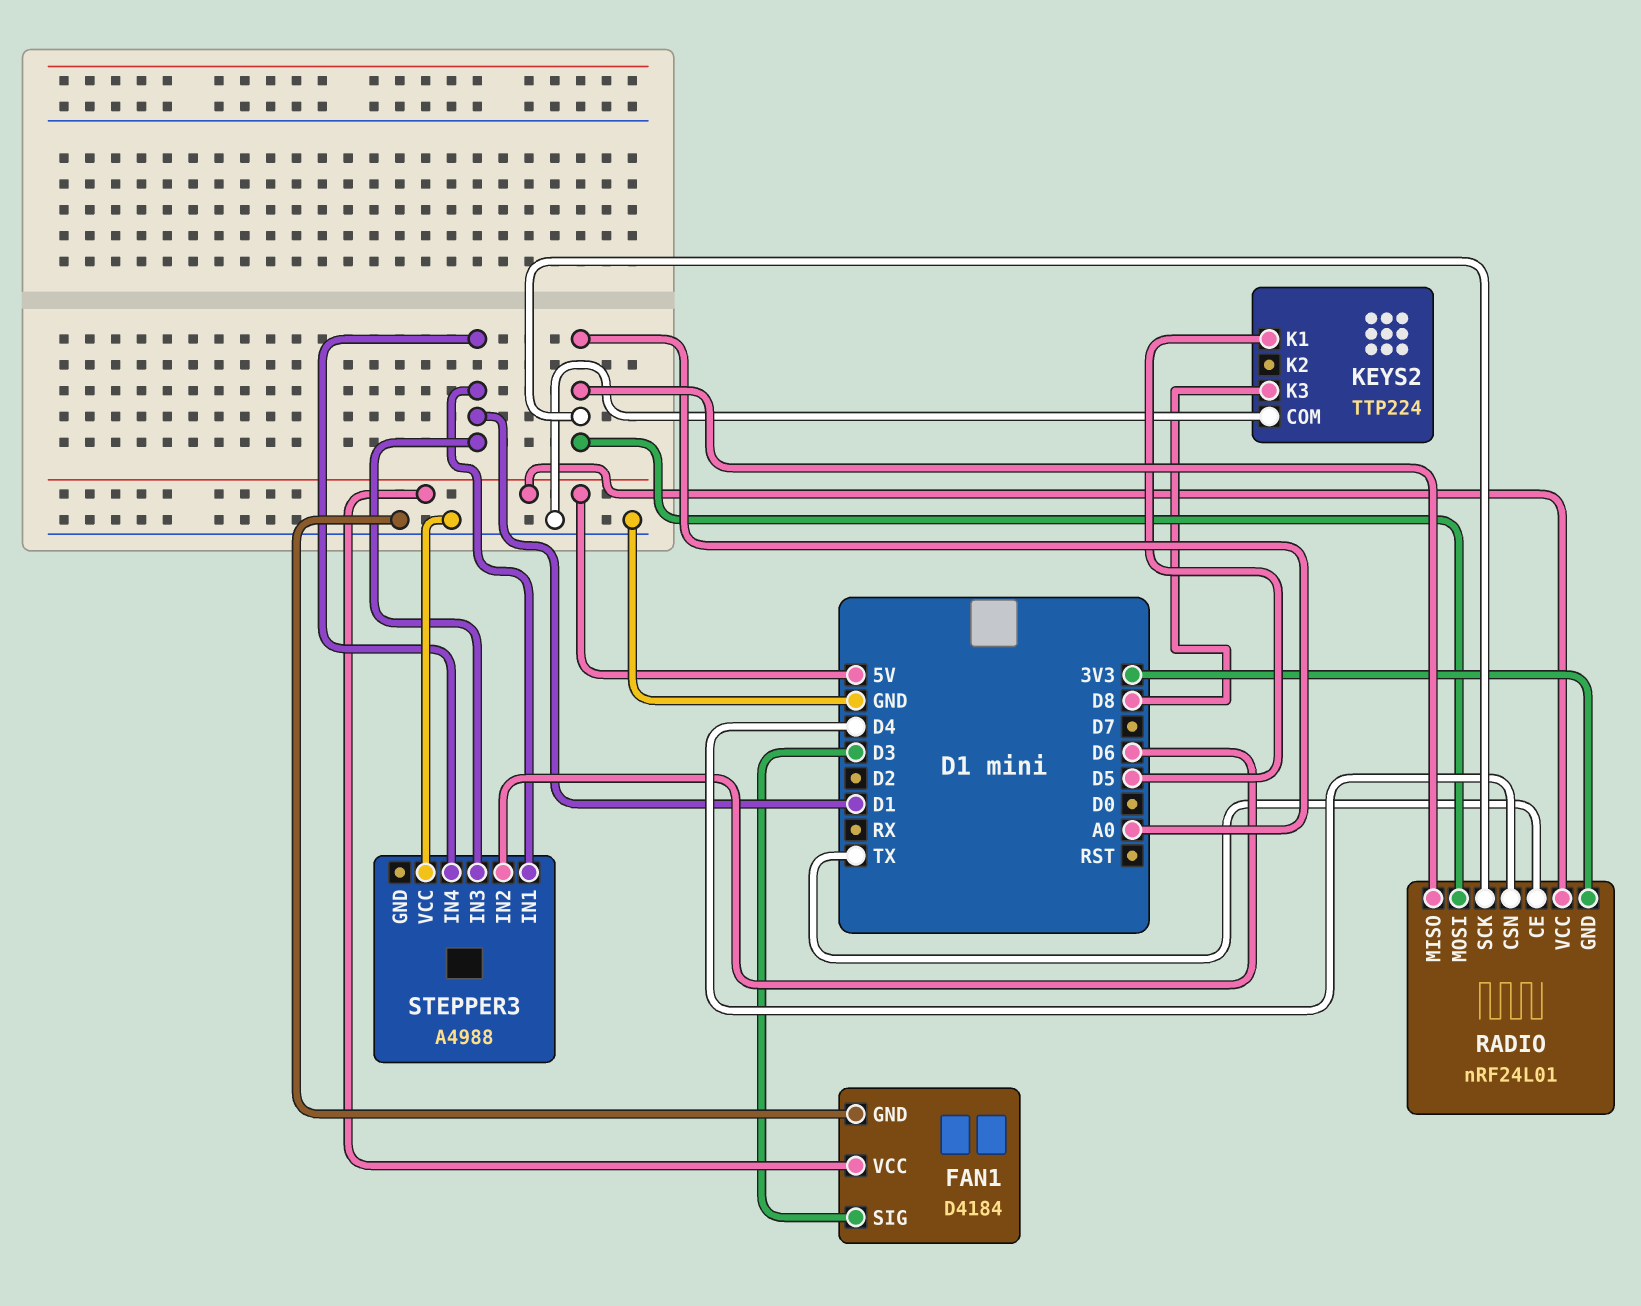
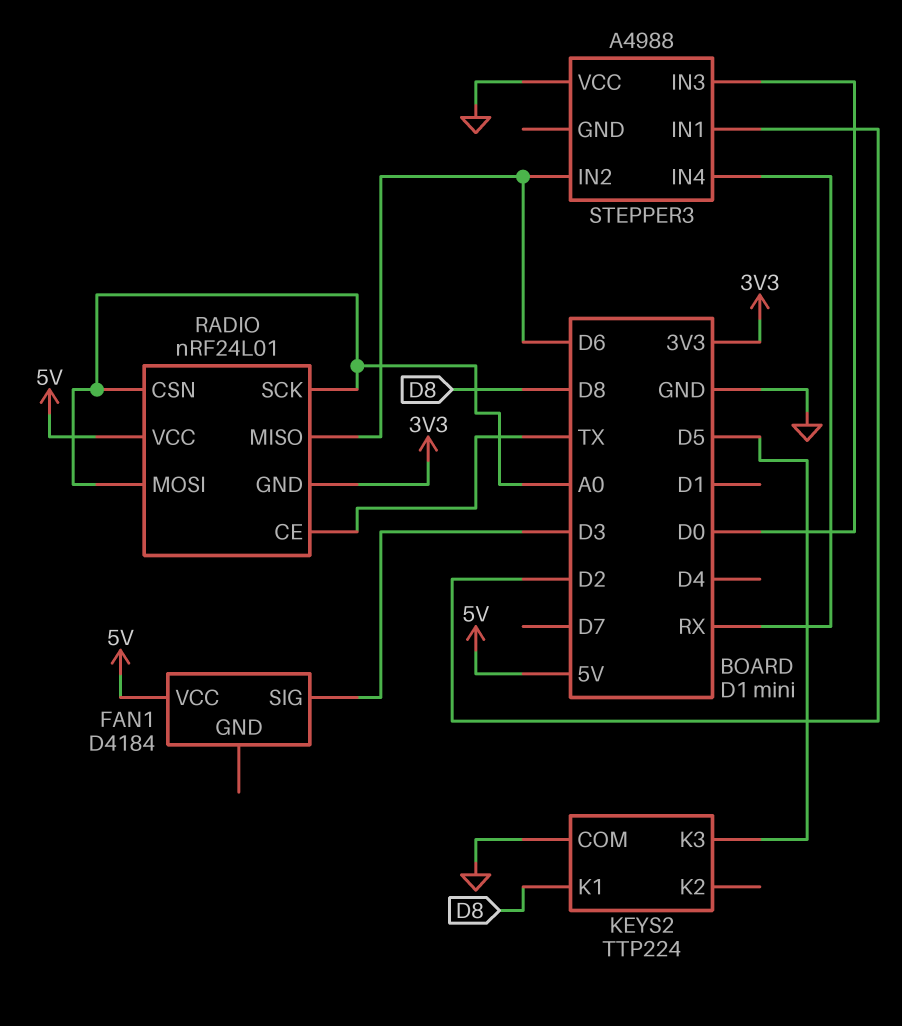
FAN1 pin GND: GND -> none
KEYS2 pin K1: D5 -> D8
KEYS2 pin K3: D8 -> D5
RADIO pin CSN: D4 -> A0
RADIO pin MISO: A0 -> D6
STEPPER3 pin IN1: D1 -> D2
STEPPER3 pin IN3: D1 -> D0
STEPPER3 pin IN4: D1 -> RX

